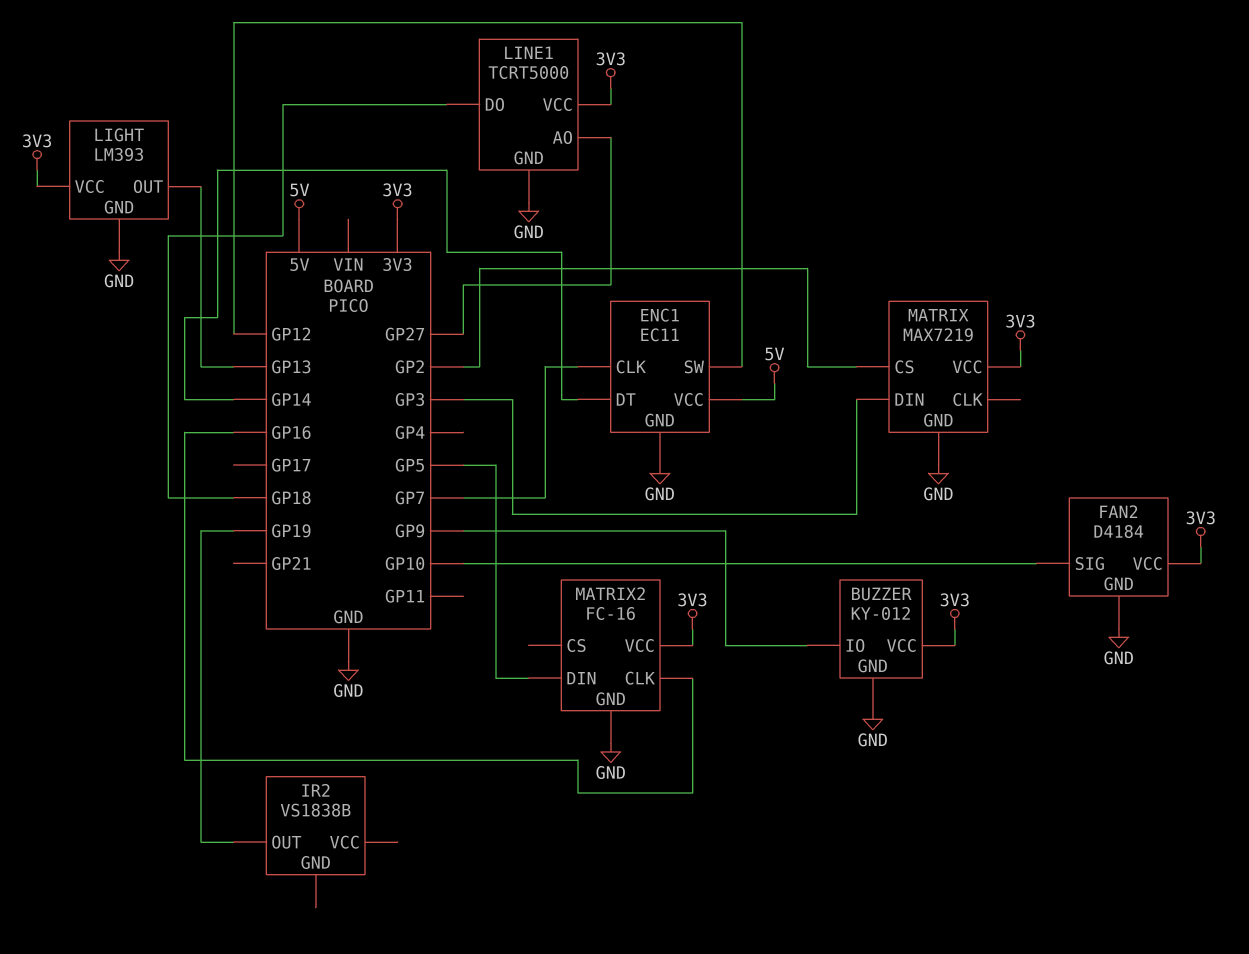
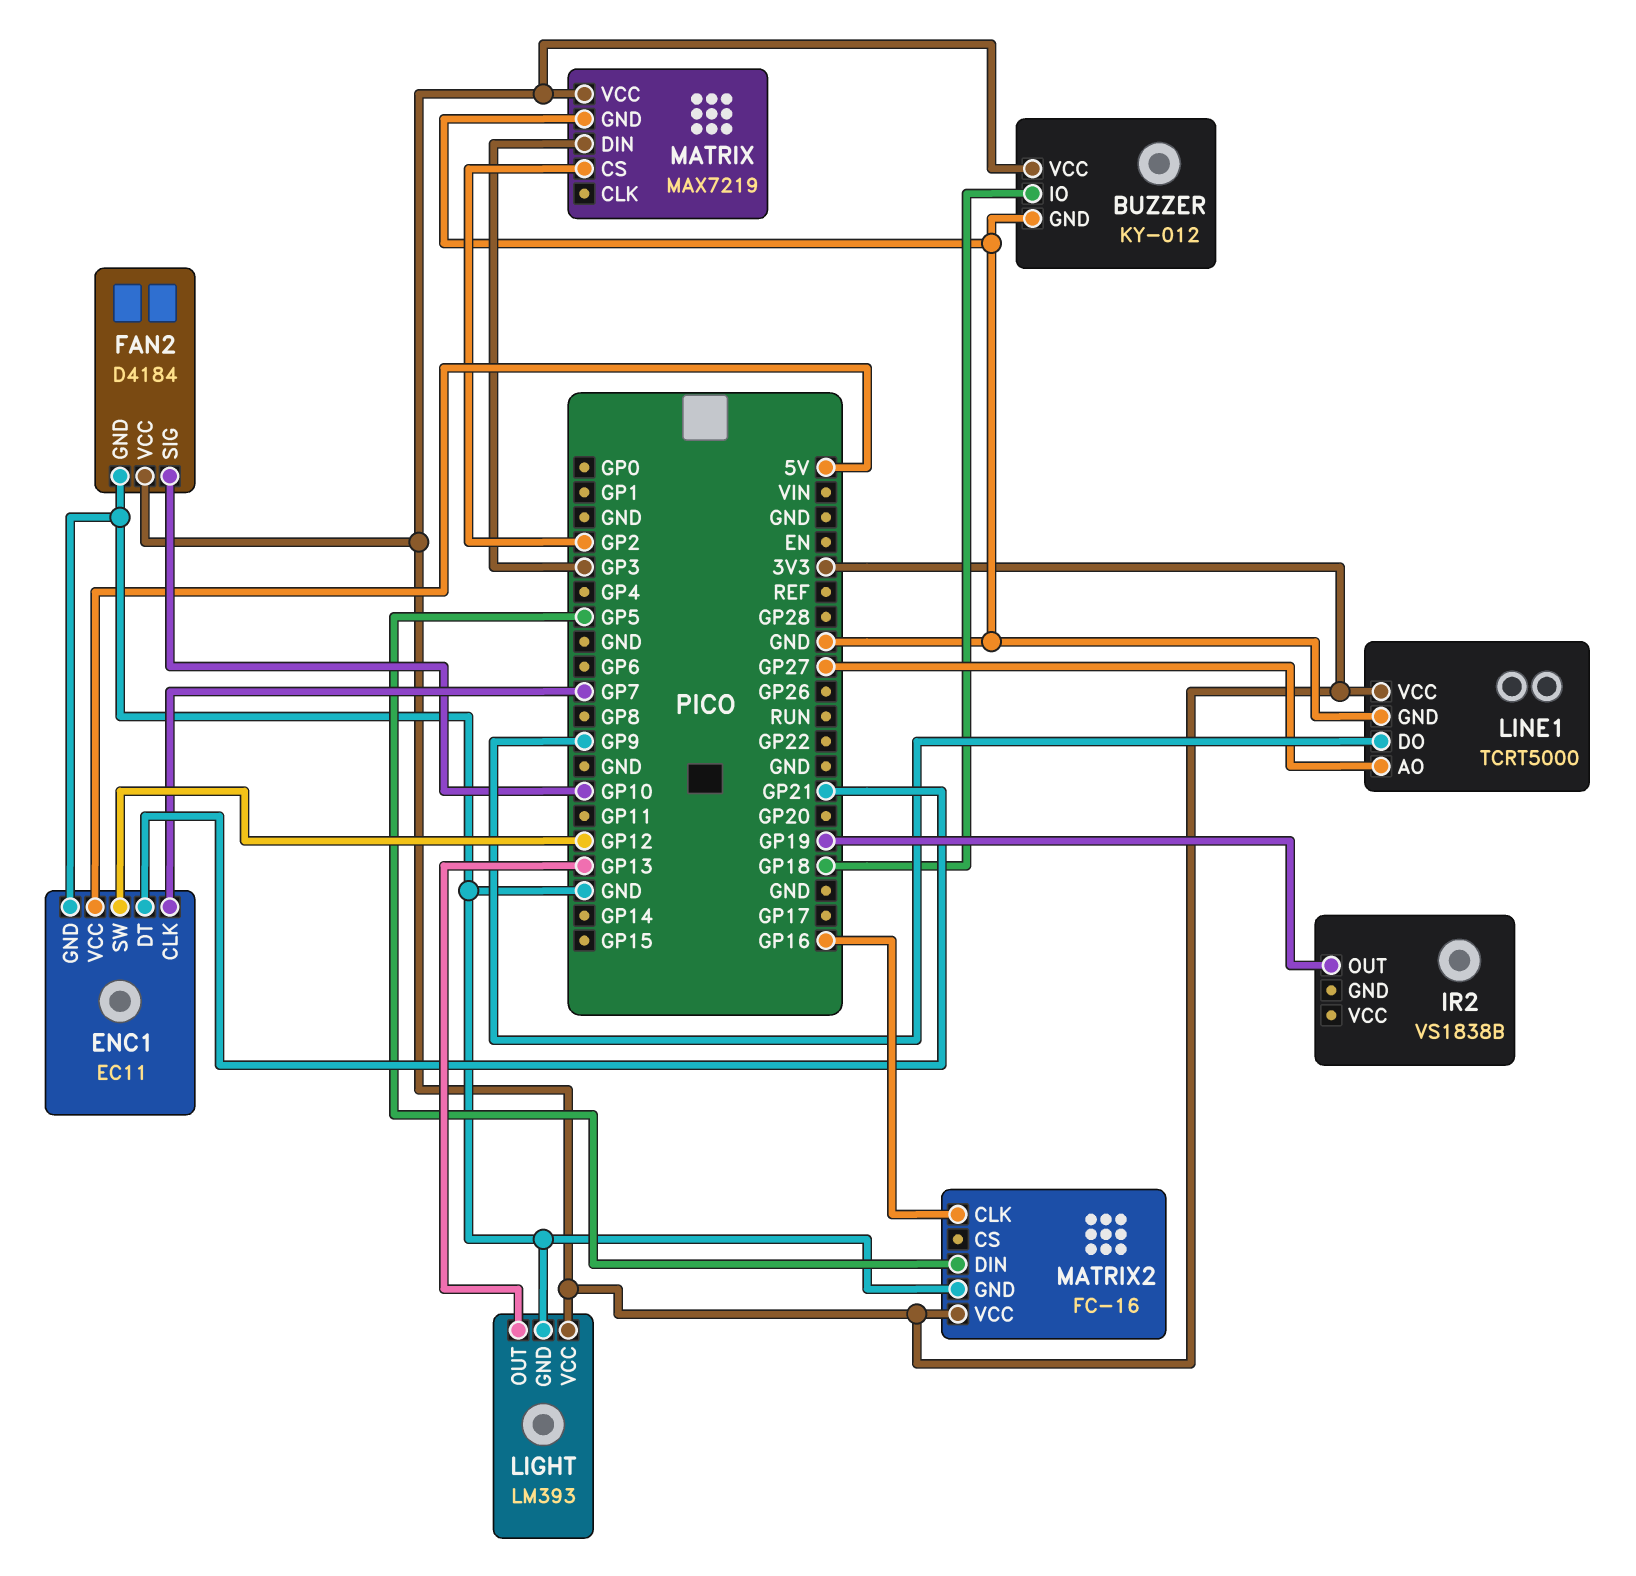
BUZZER pin IO: GP9 -> GP18
ENC1 pin DT: GP14 -> GP21
LINE1 pin DO: GP18 -> GP9

